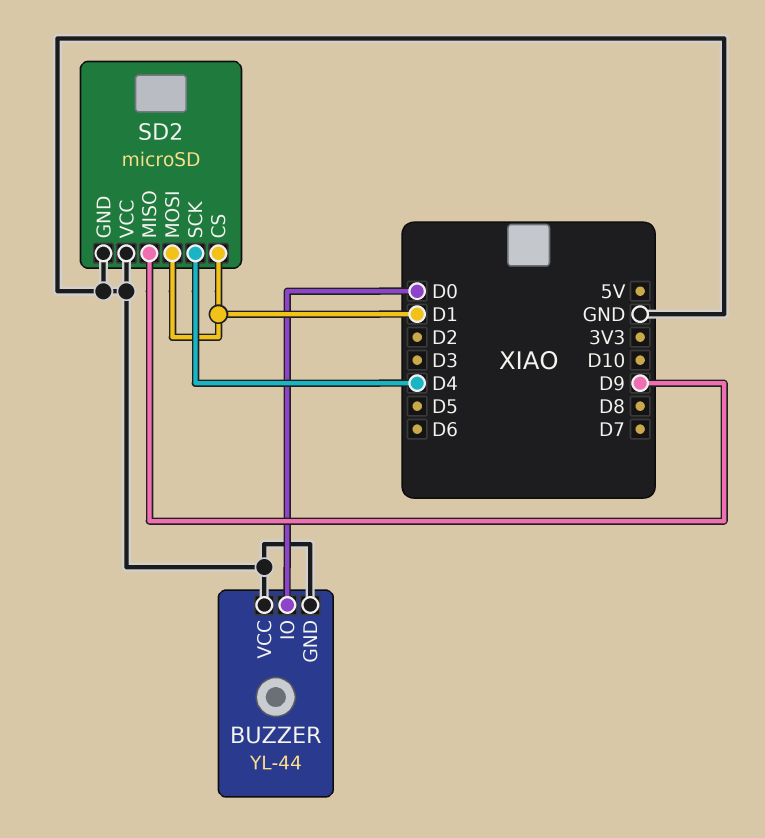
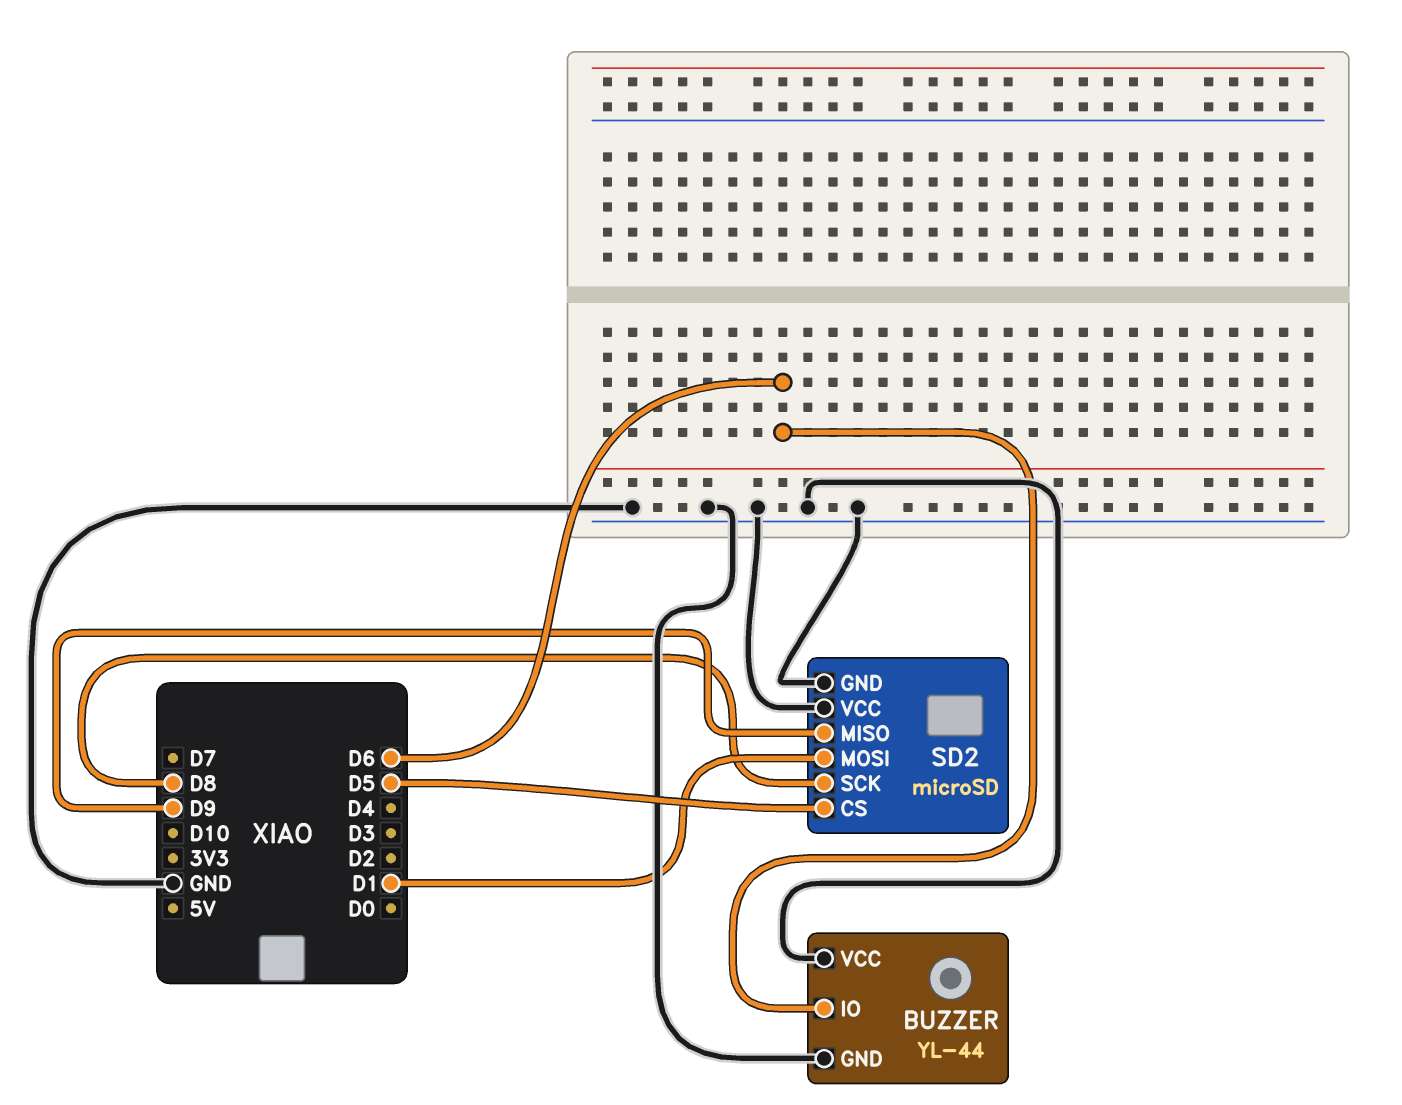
BUZZER pin IO: D0 -> D6
SD2 pin CS: D1 -> D5
SD2 pin SCK: D4 -> D8

